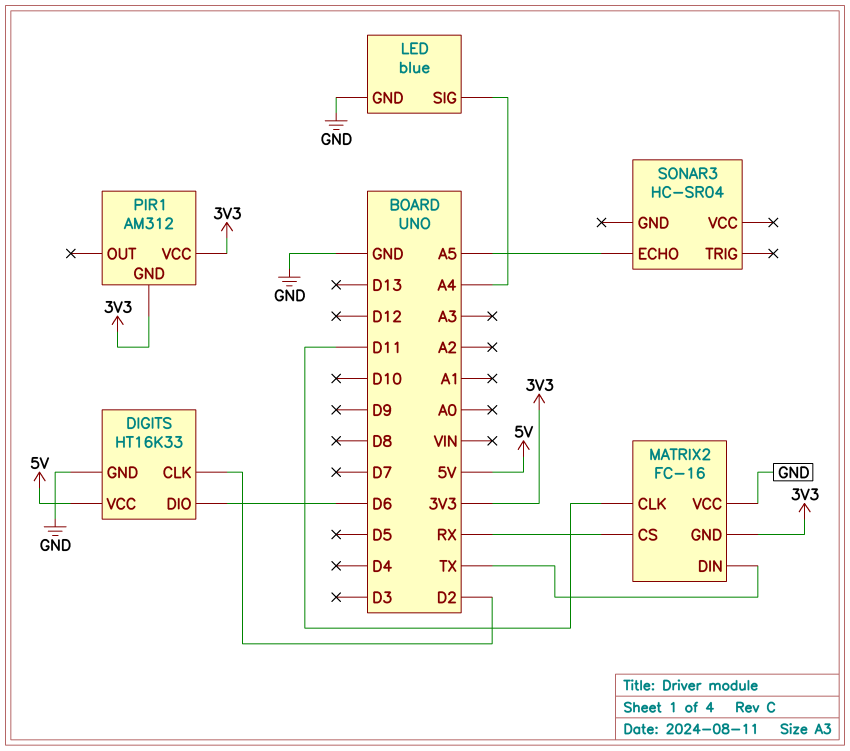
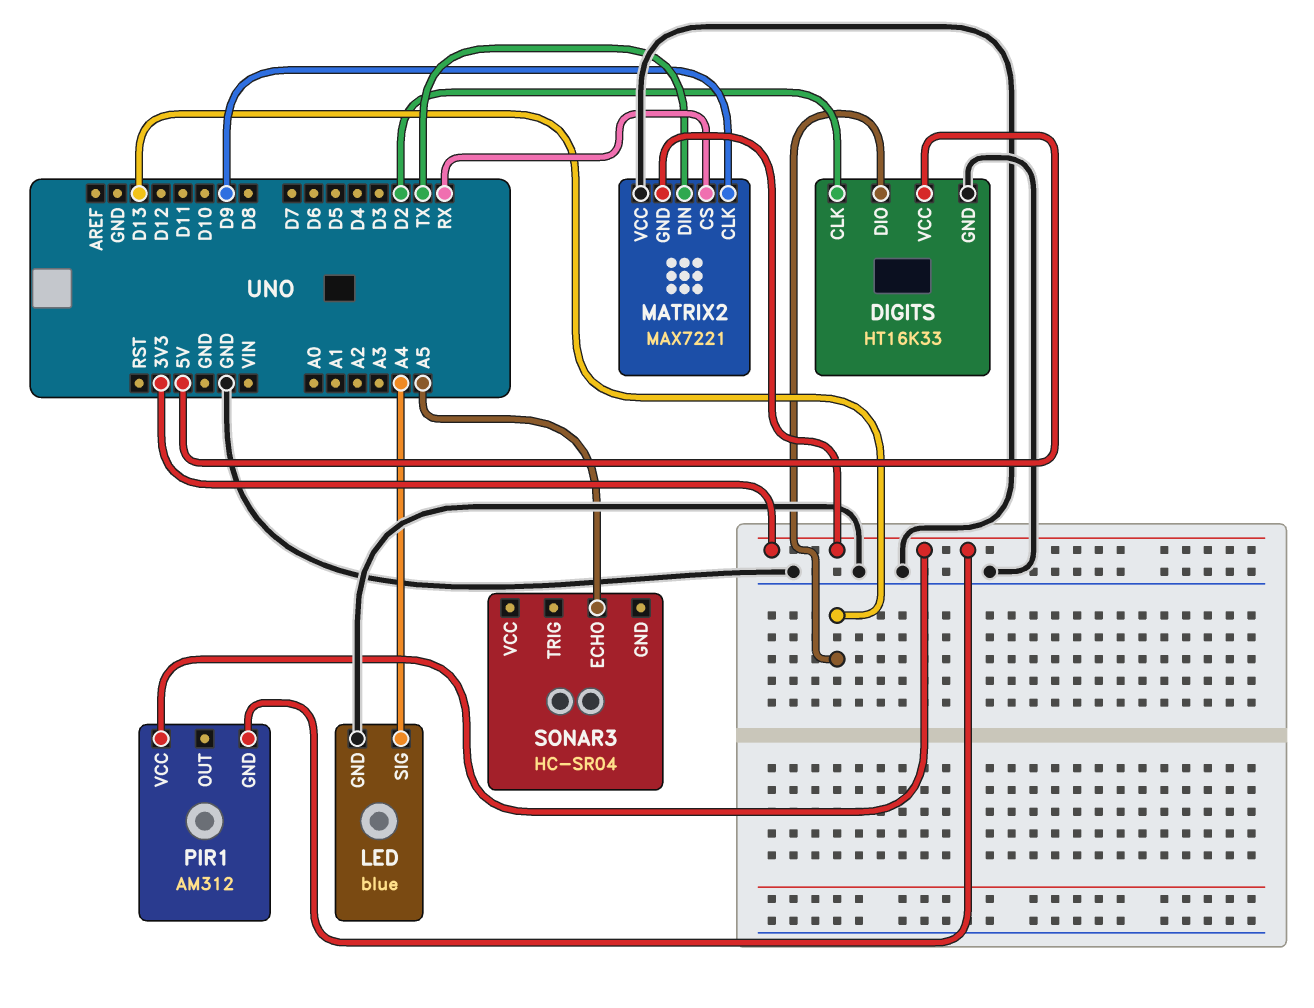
DIGITS pin DIO: D6 -> D13
MATRIX2: FC-16 -> MAX7221
MATRIX2 pin CLK: D11 -> D9

